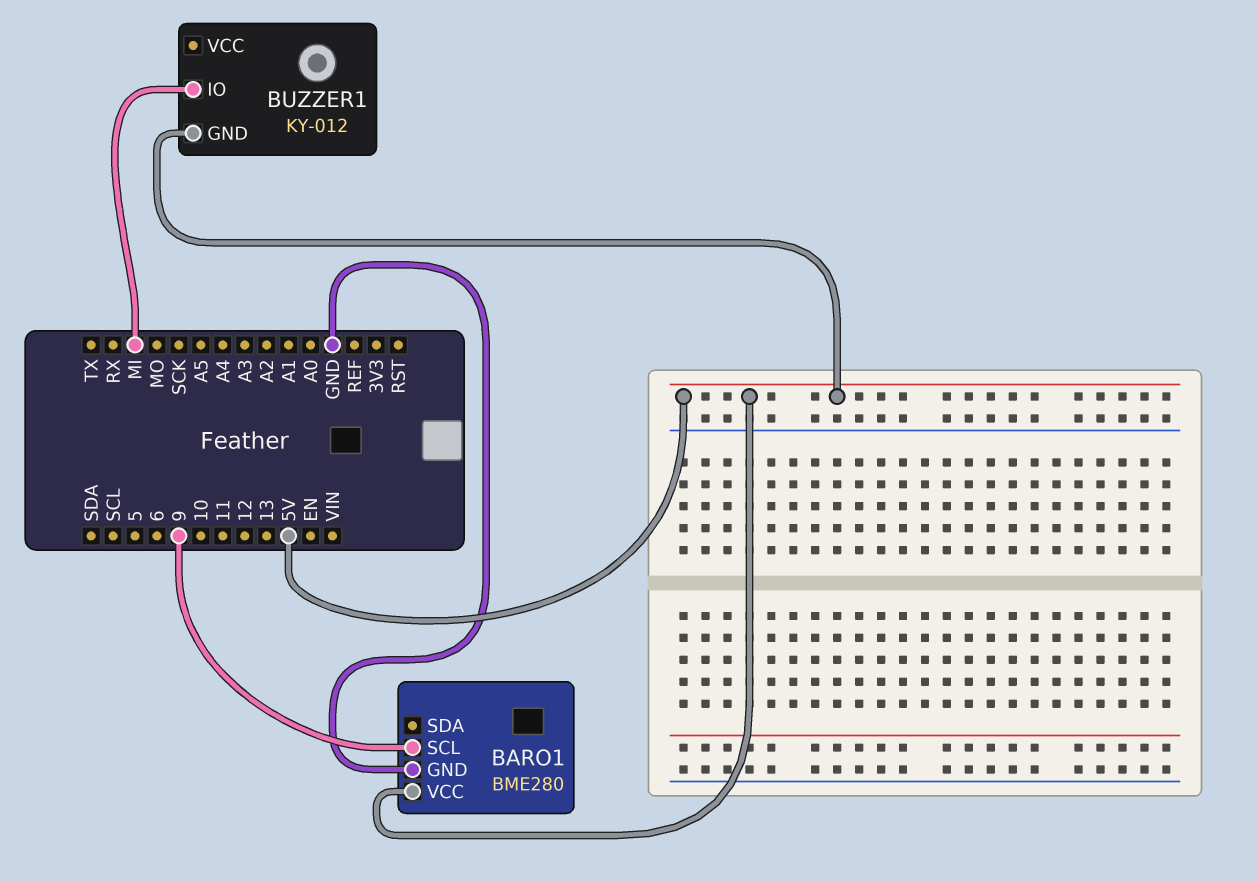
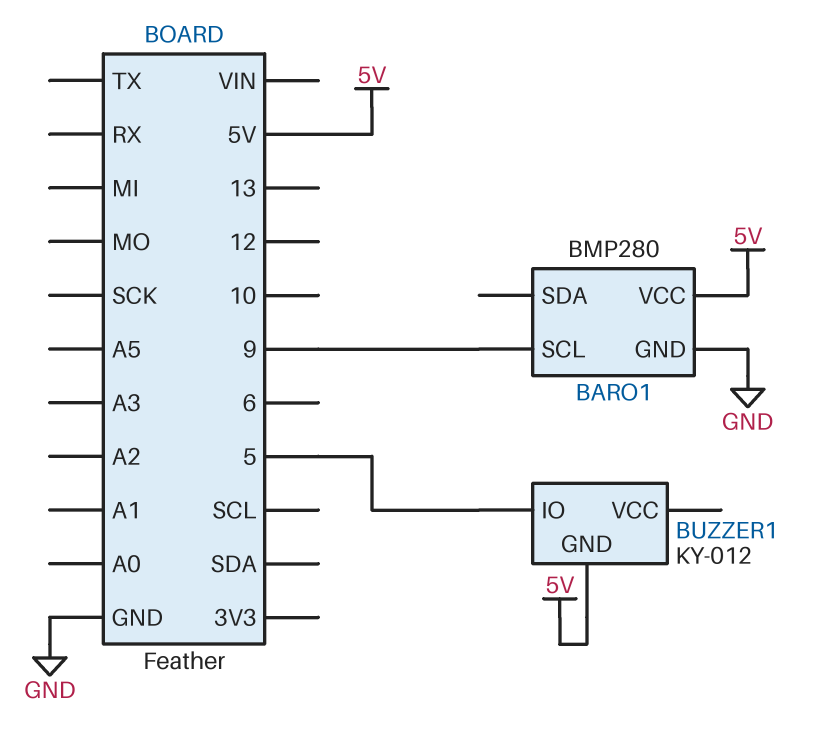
BARO1: BME280 -> BMP280
BUZZER1 pin IO: MI -> 5

